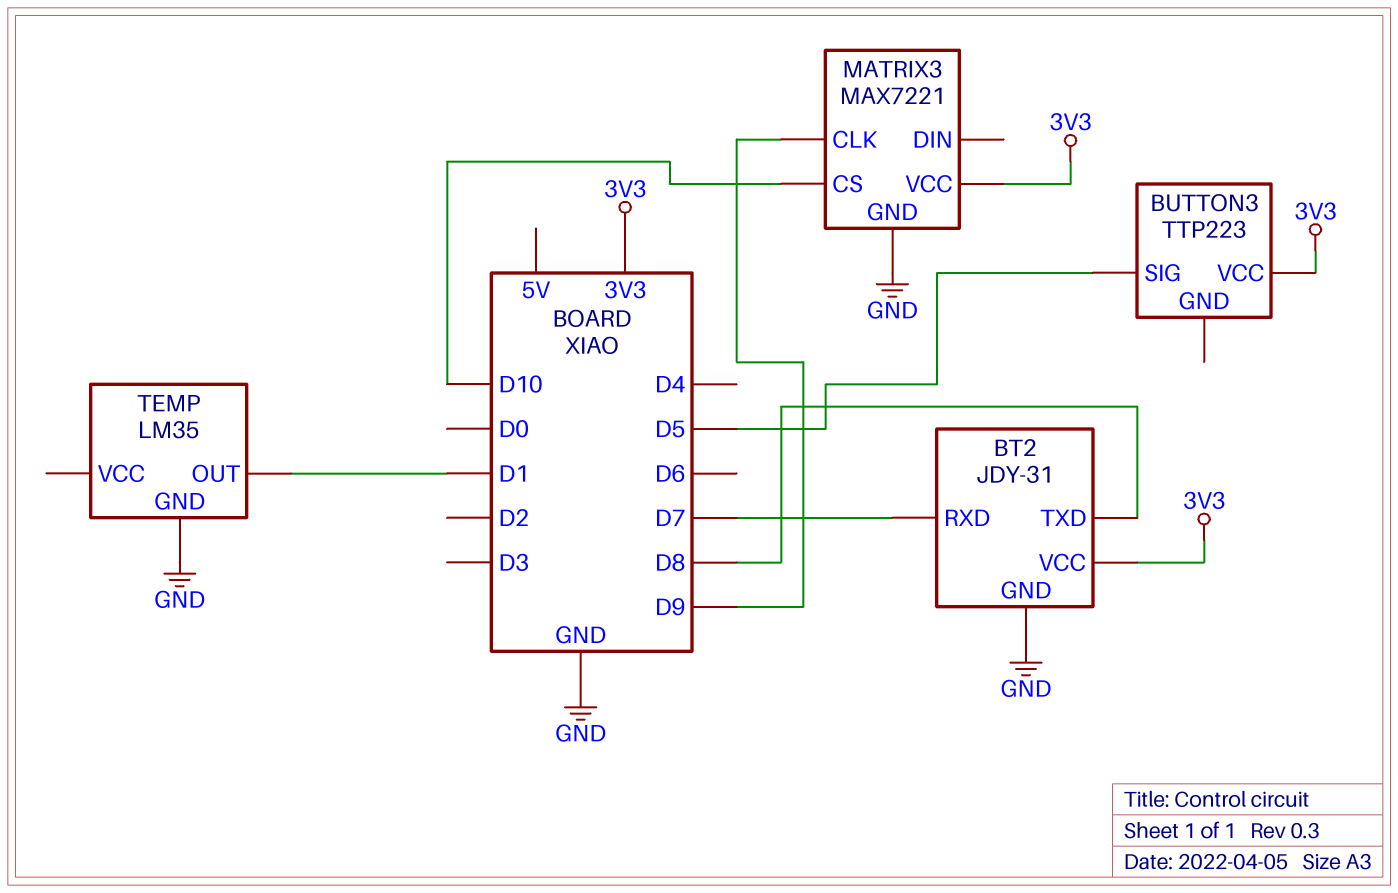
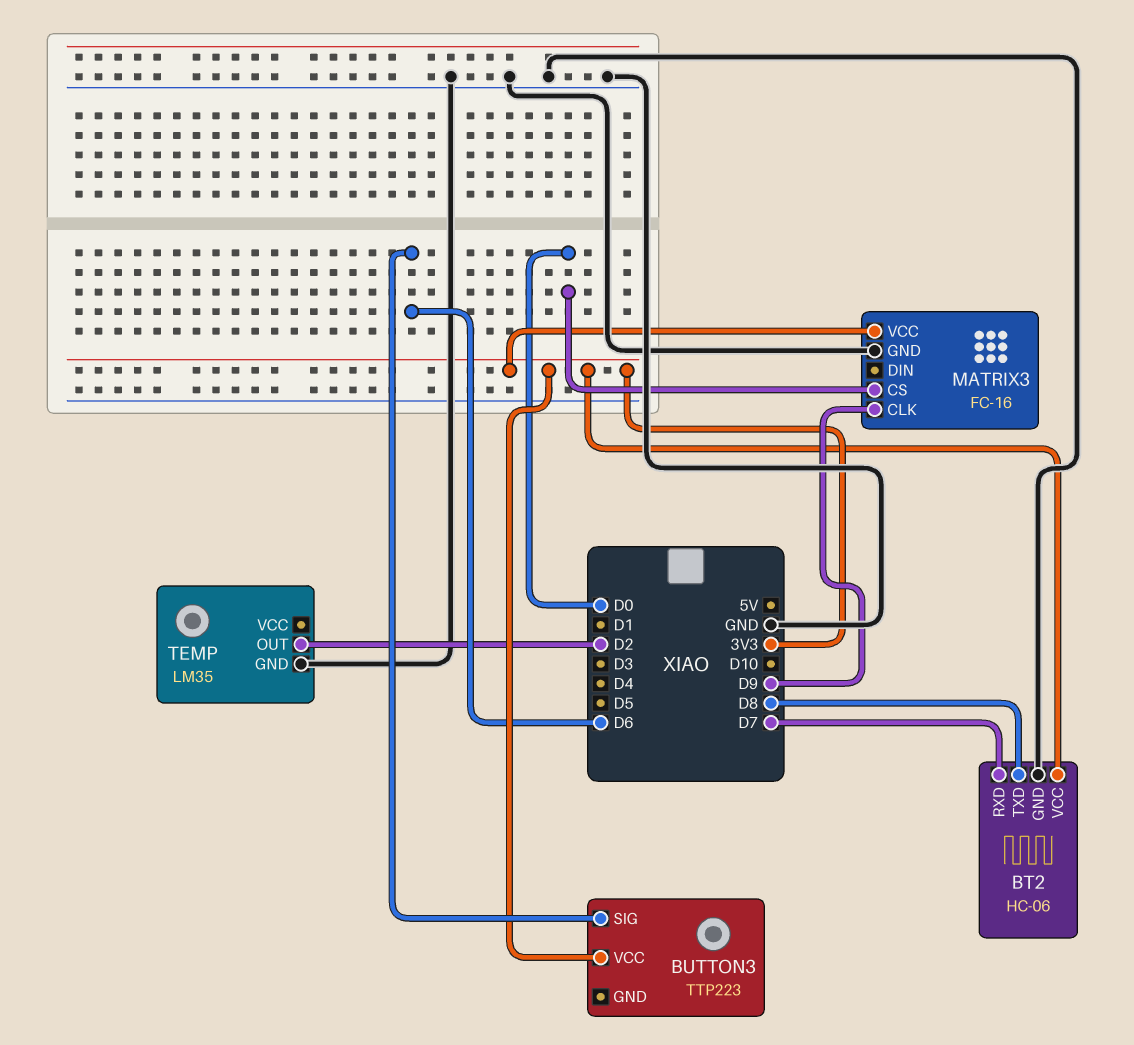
BT2: JDY-31 -> HC-06
BUTTON3 pin SIG: D5 -> D6
MATRIX3: MAX7221 -> FC-16
MATRIX3 pin CS: D10 -> D0
TEMP pin OUT: D1 -> D2

